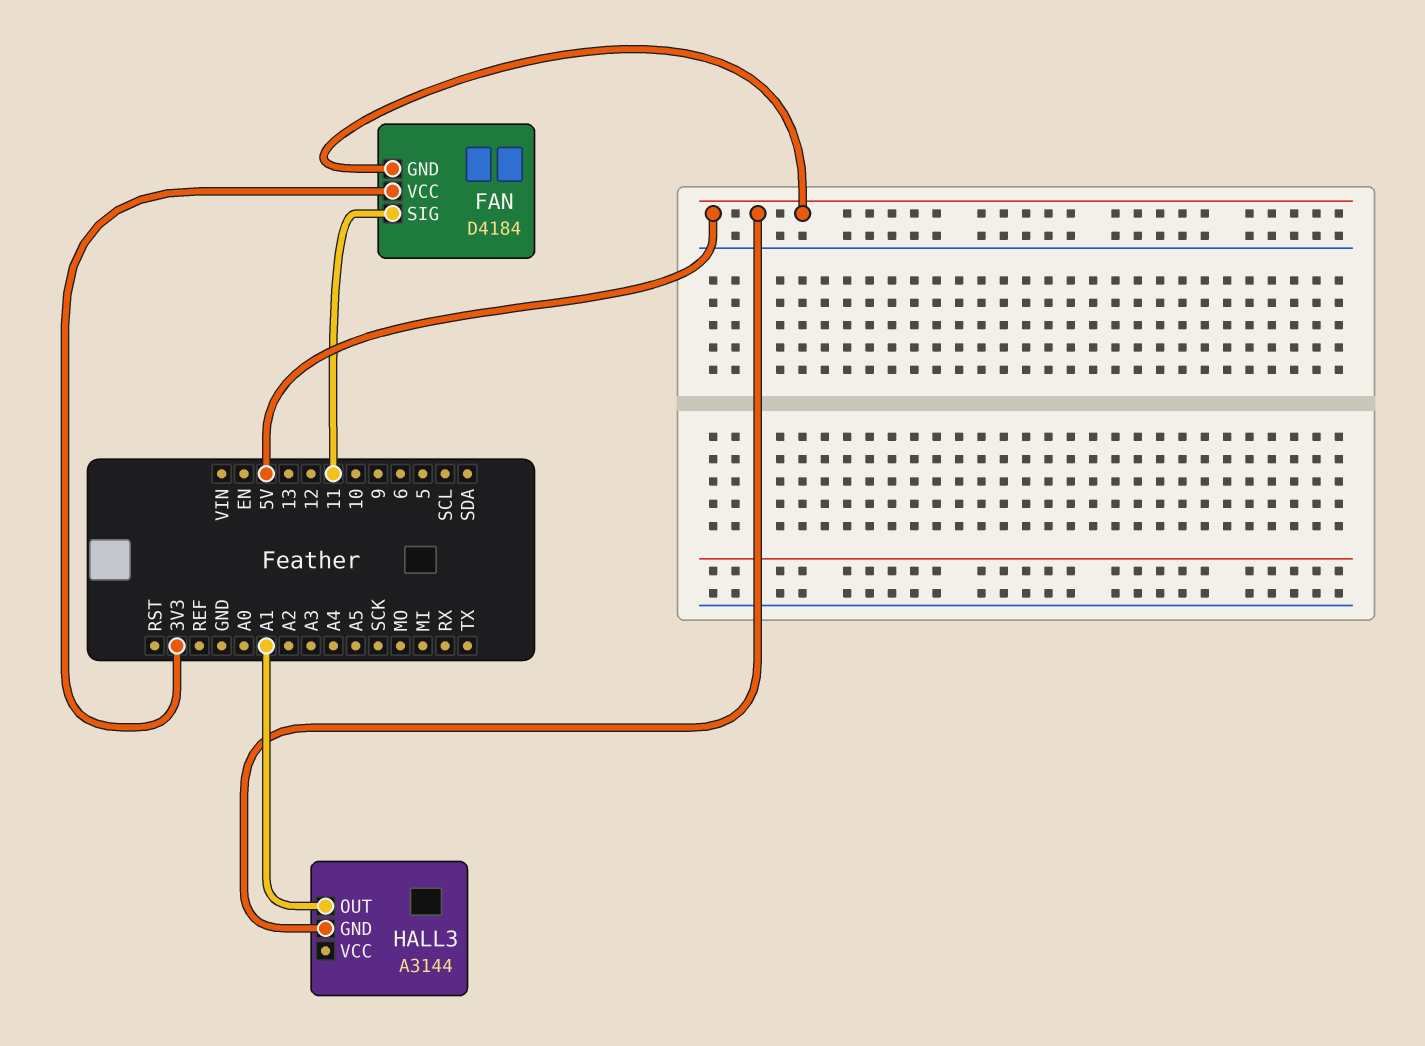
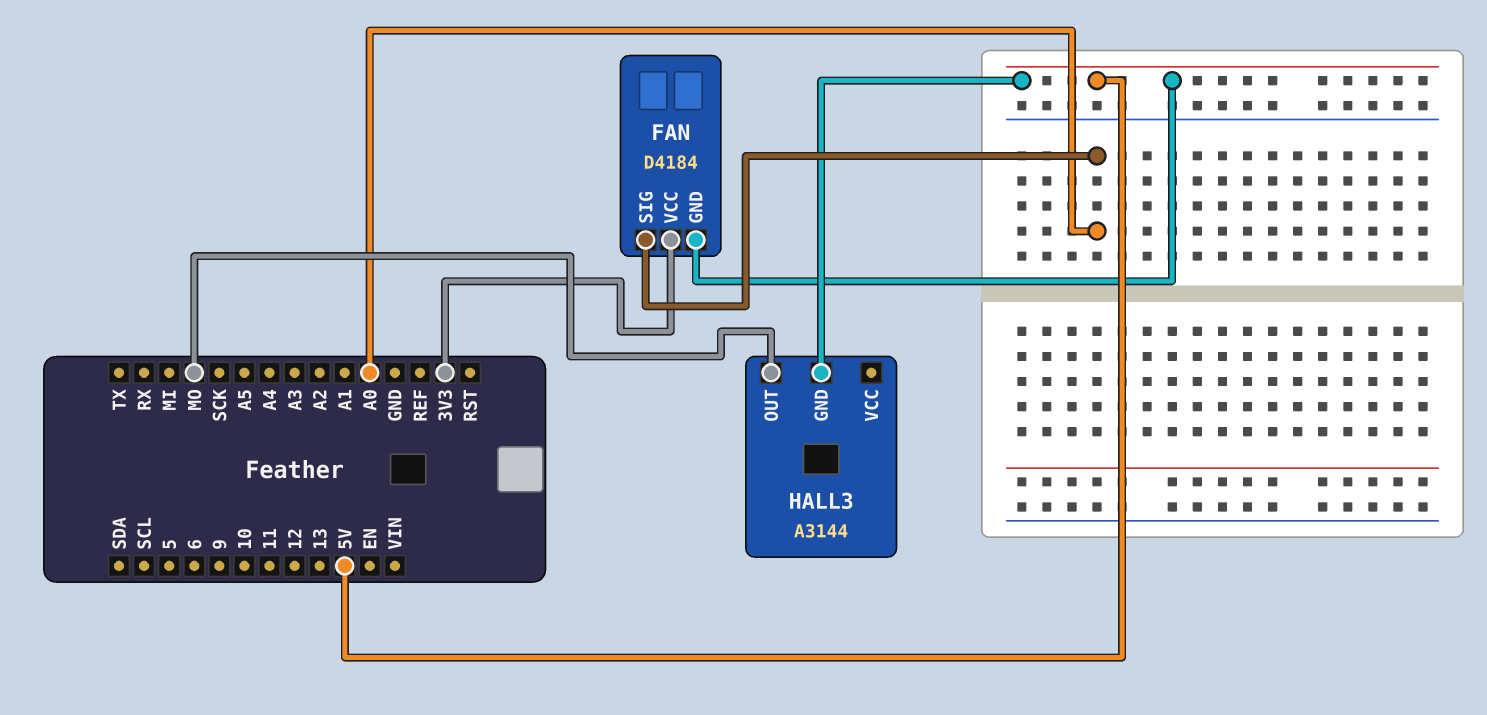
FAN pin SIG: 11 -> A0
HALL3 pin OUT: A1 -> MO

